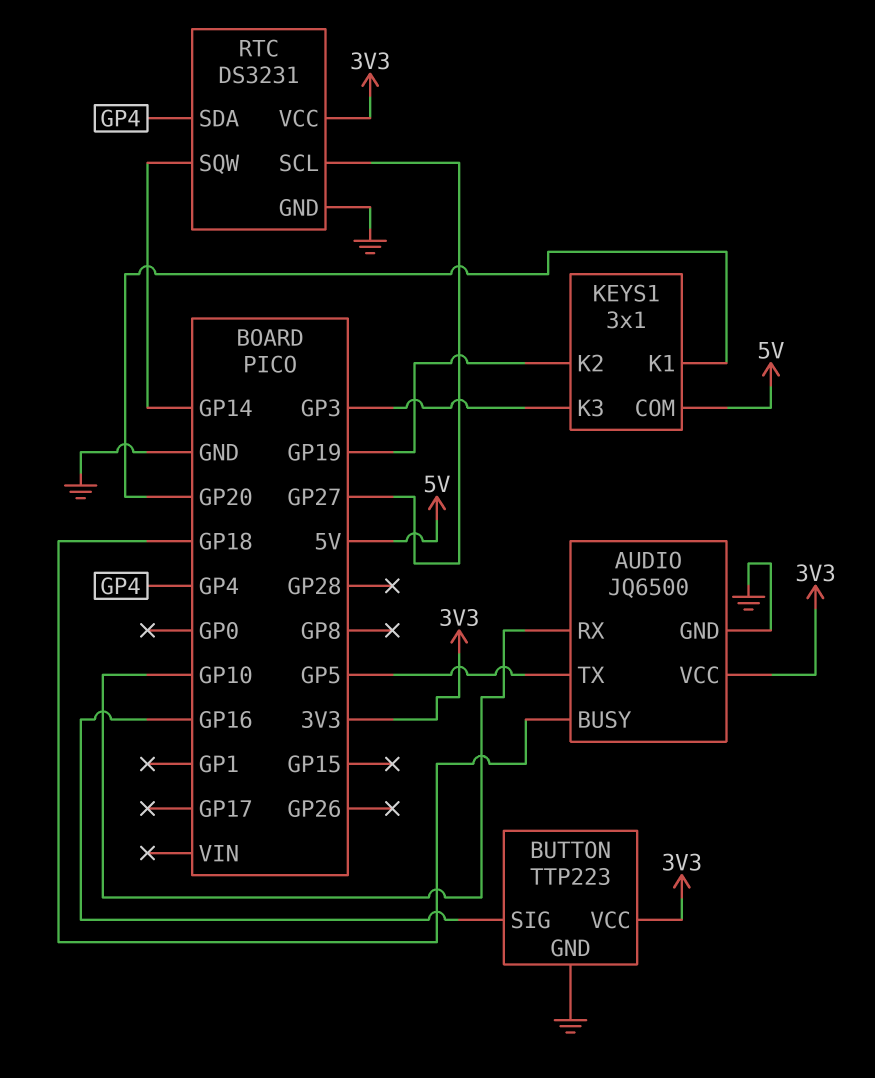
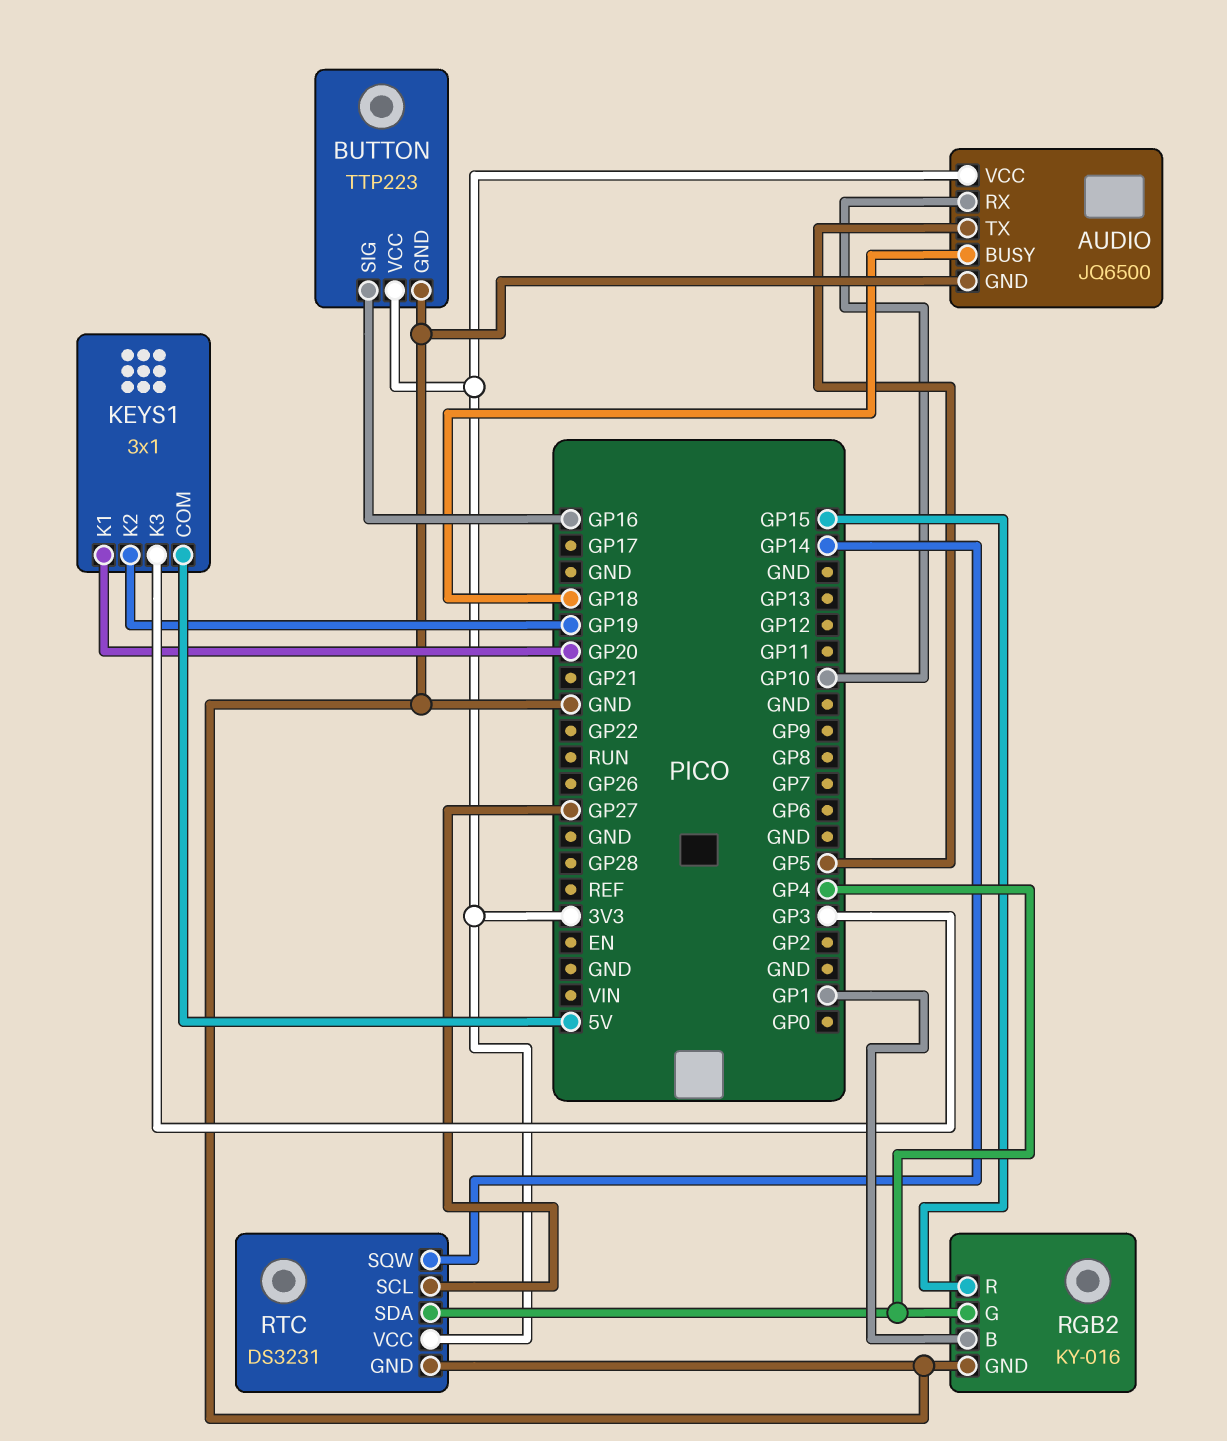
RGB2: none -> KY-016
RGB2 pin B: none -> GP1
RGB2 pin G: none -> GP4
RGB2 pin GND: none -> GND
RGB2 pin R: none -> GP15

